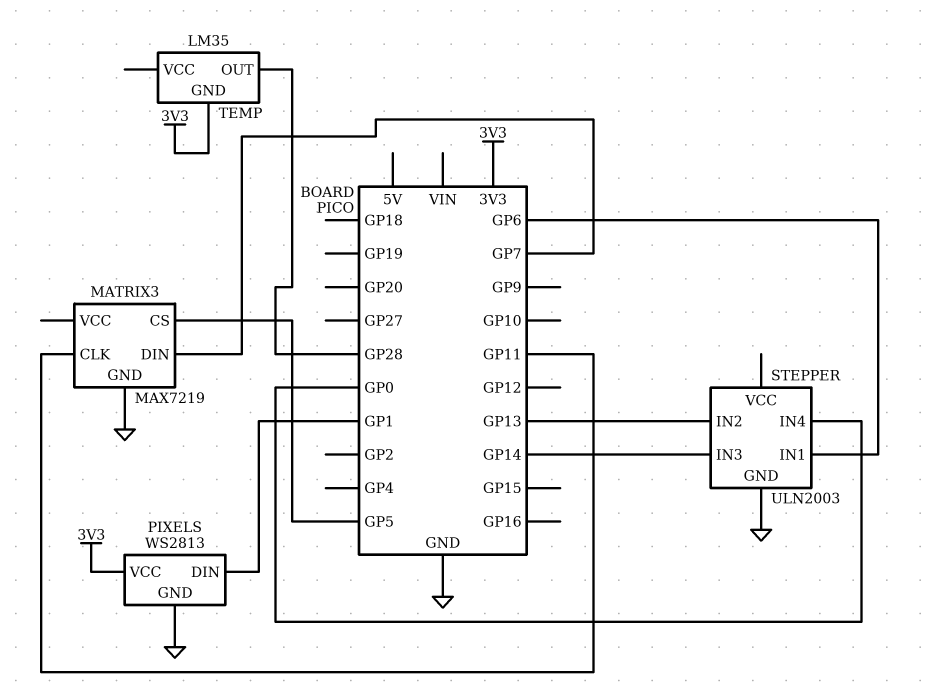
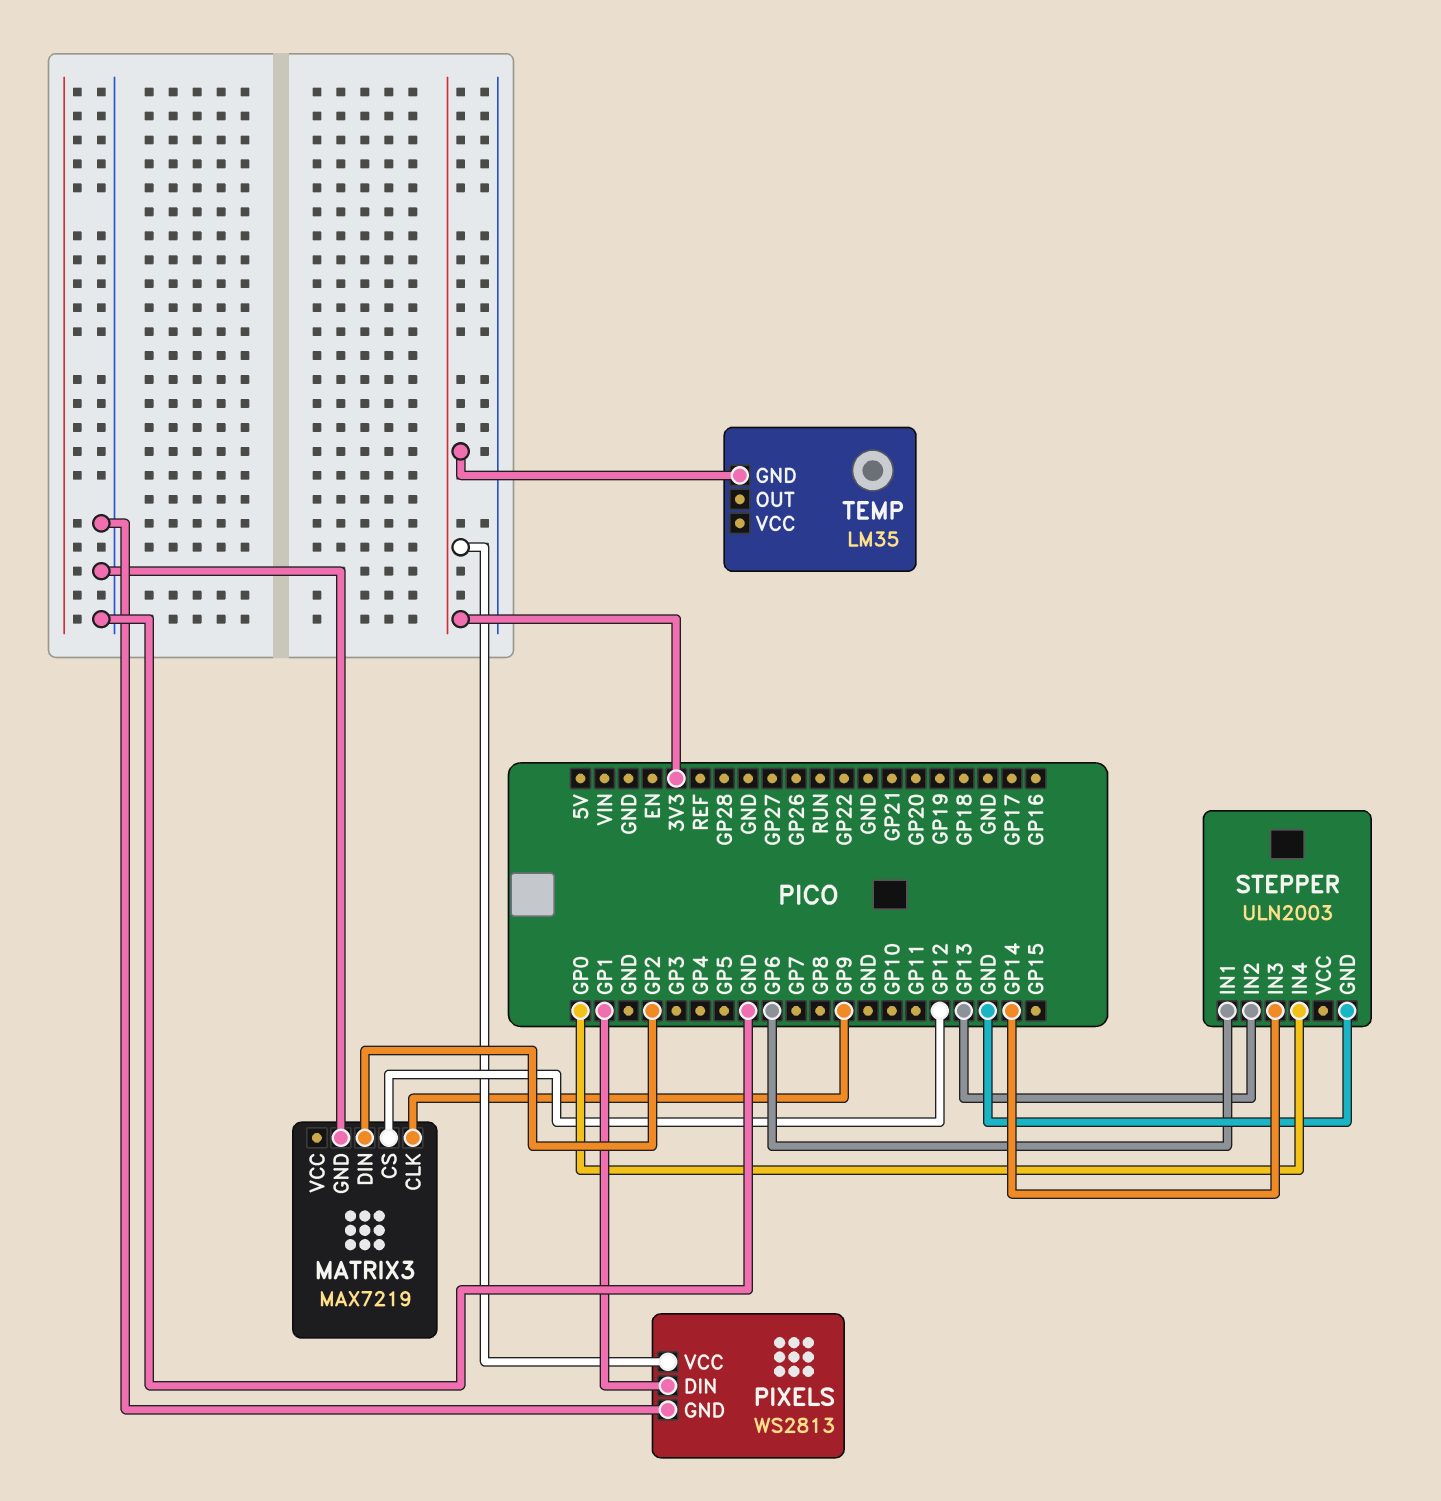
MATRIX3 pin CLK: GP11 -> GP9
MATRIX3 pin CS: GP5 -> GP12
MATRIX3 pin DIN: GP7 -> GP2
TEMP pin OUT: GP28 -> none

